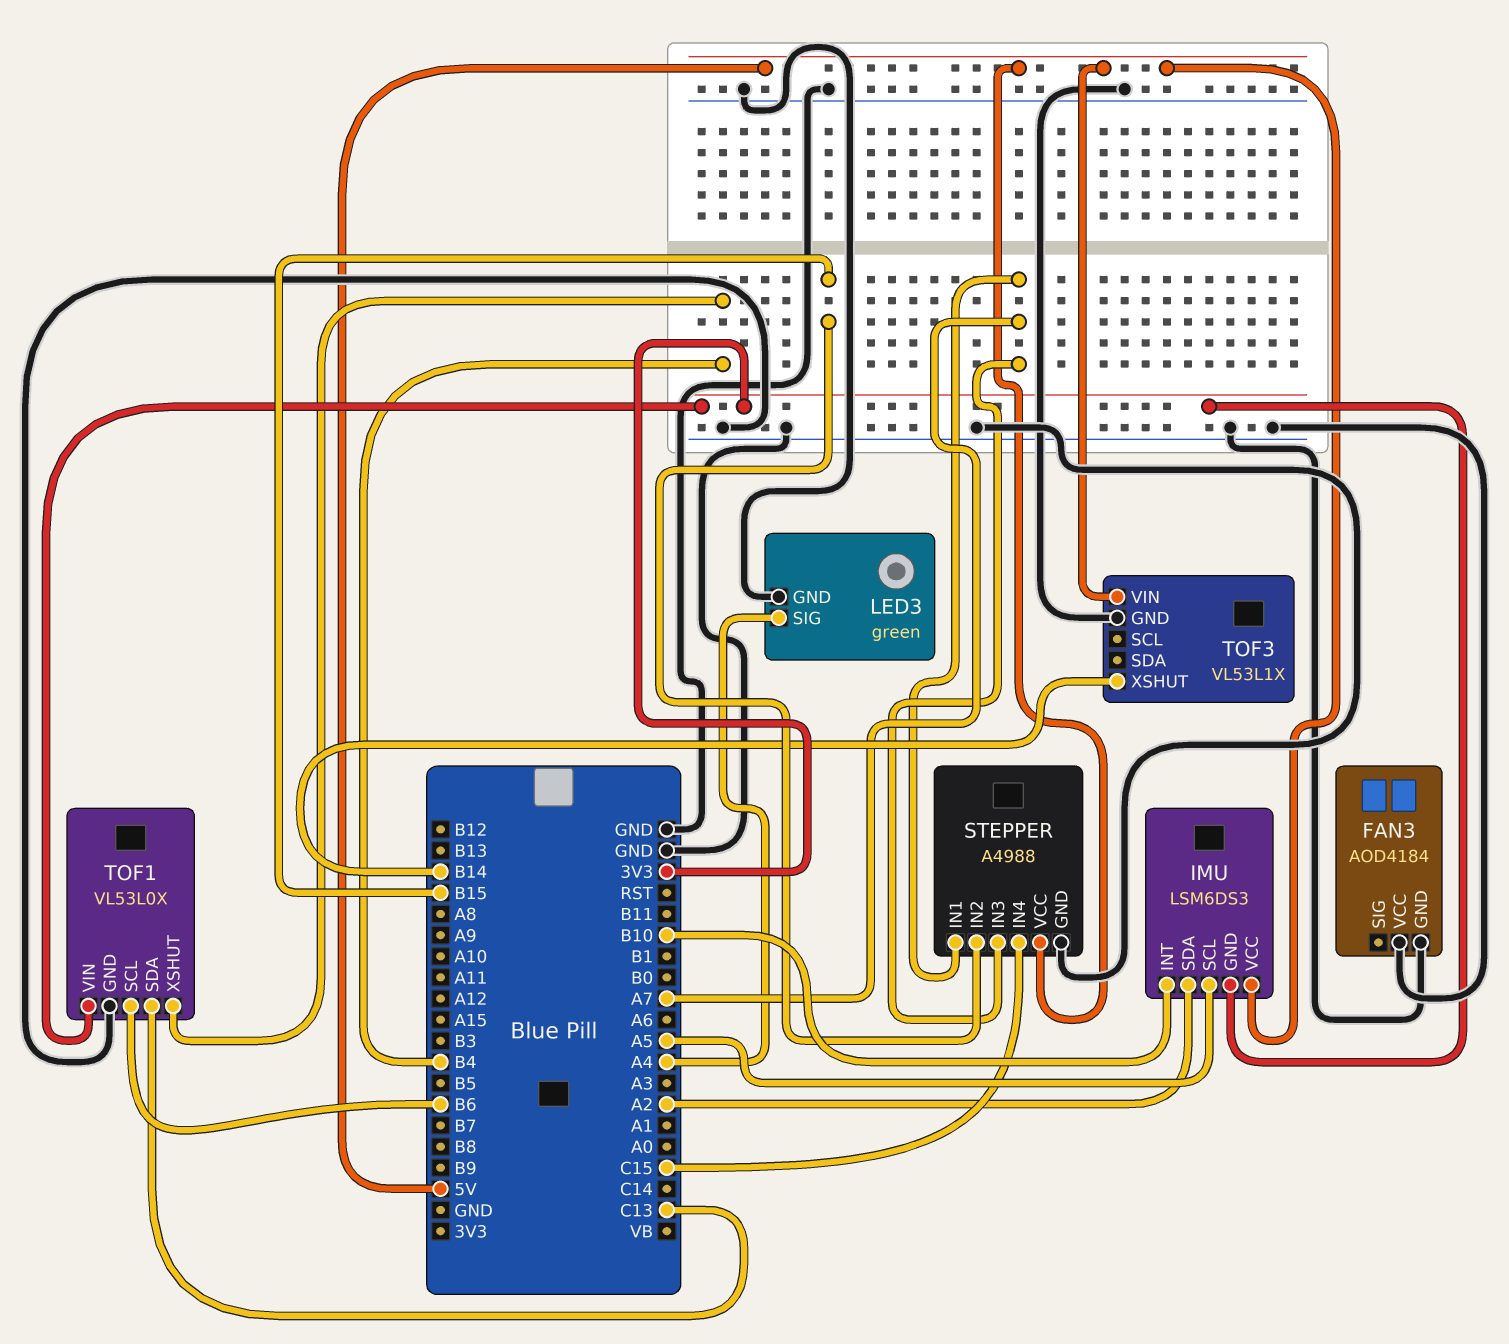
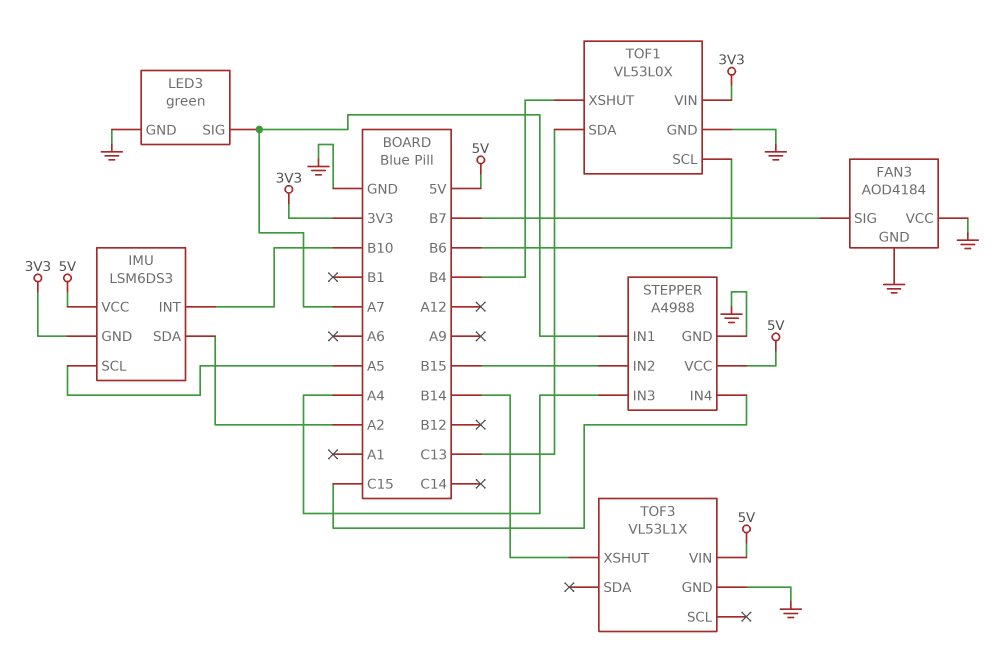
FAN3 pin SIG: none -> B7
LED3 pin SIG: A4 -> A7
STEPPER pin IN3: A7 -> A4

